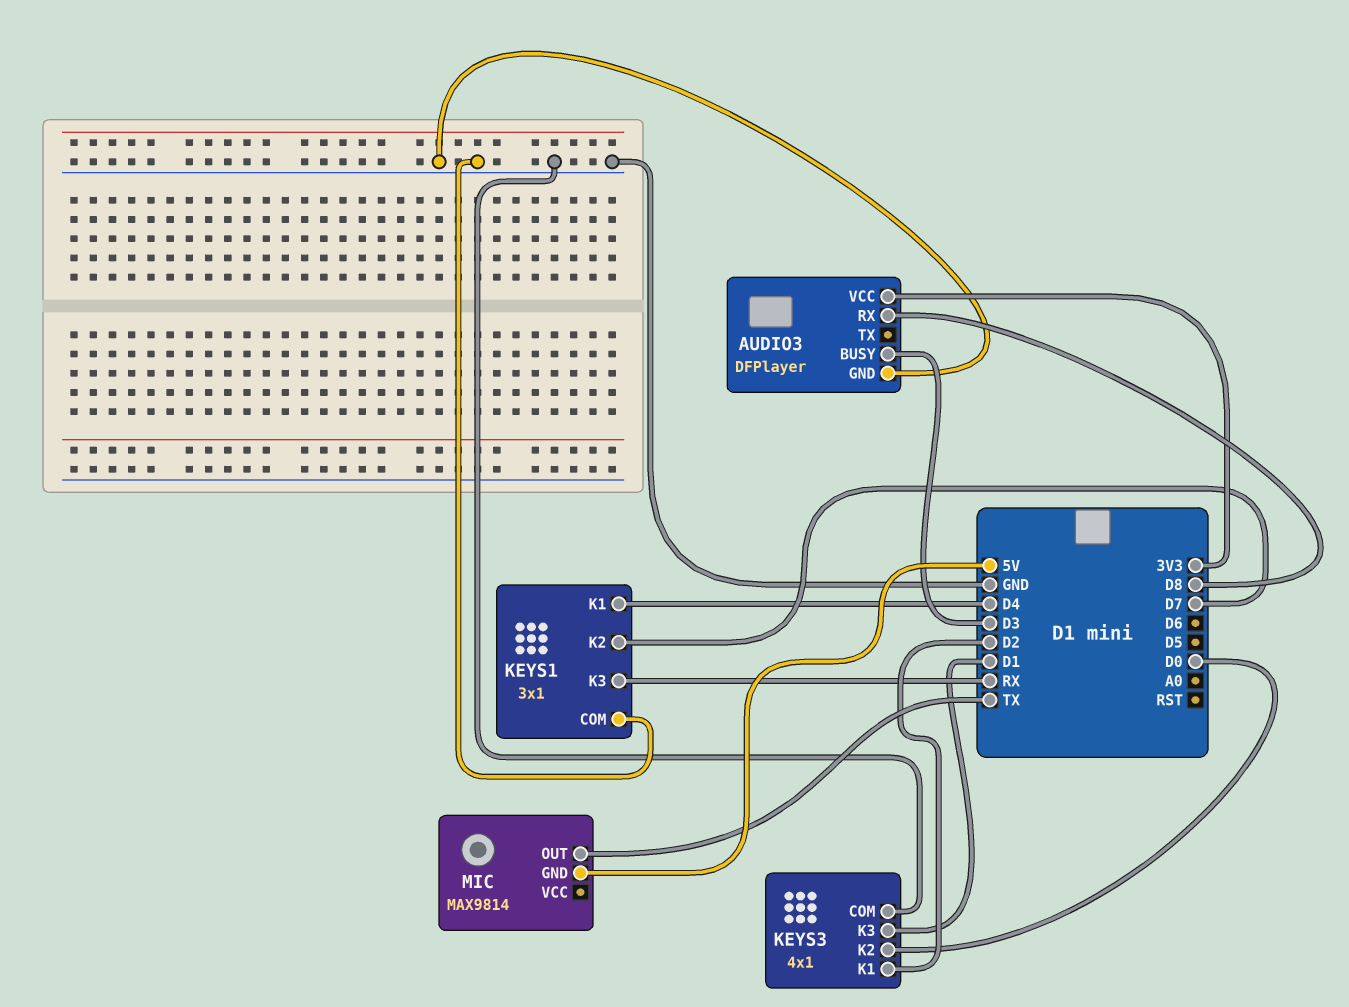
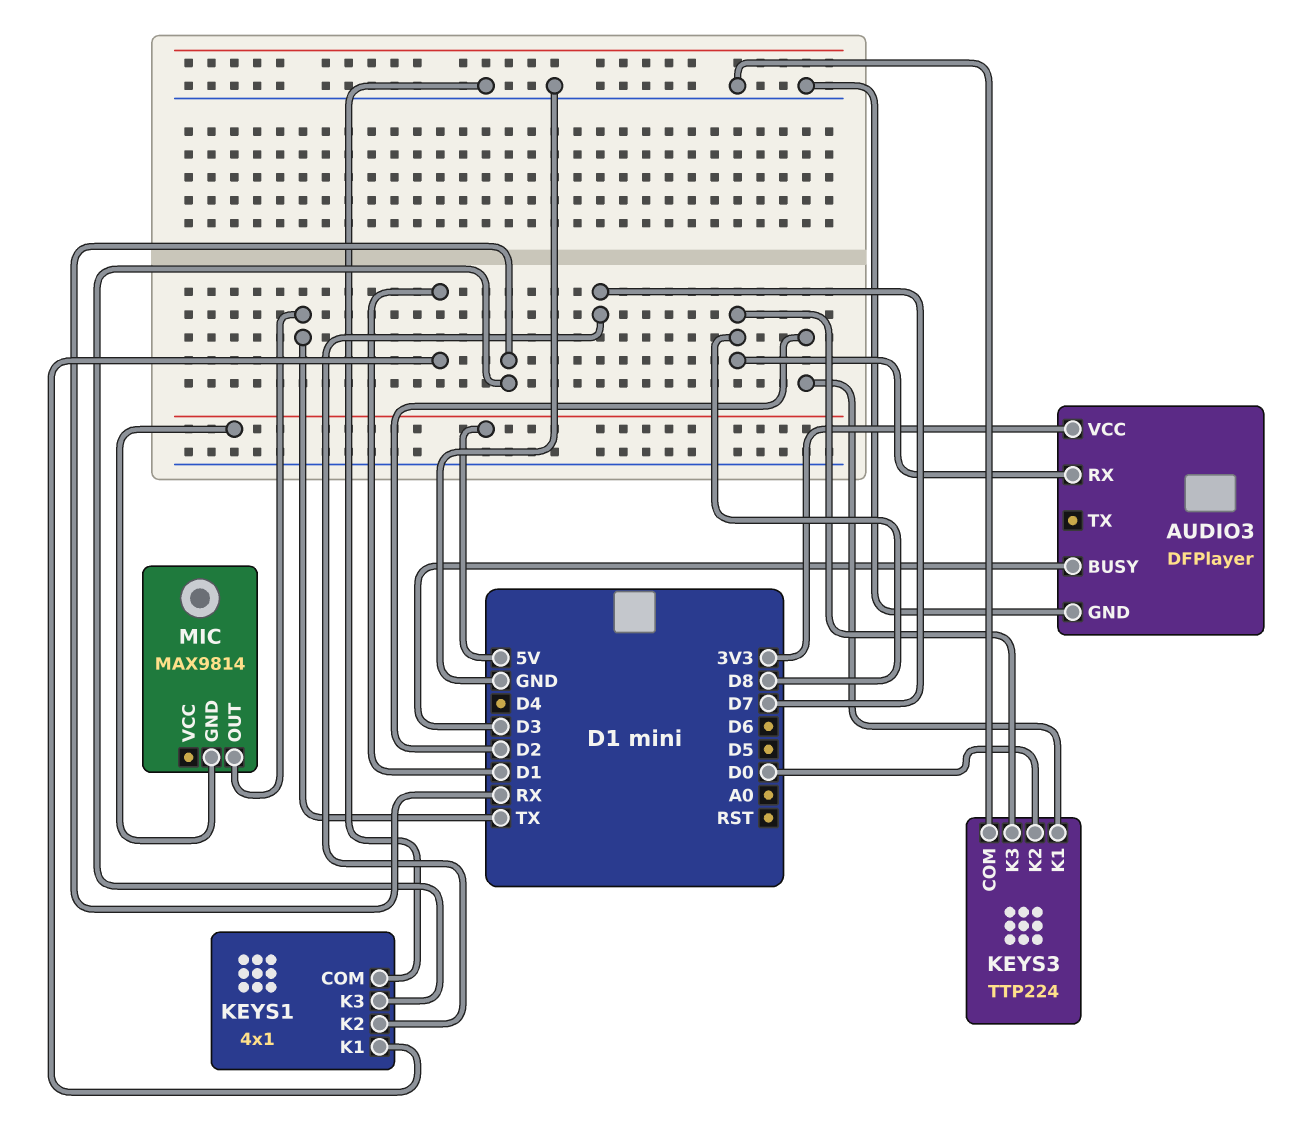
KEYS1: 3x1 -> 4x1
KEYS1 pin K1: D4 -> D1
KEYS3: 4x1 -> TTP224
KEYS3 pin K3: D1 -> D8

